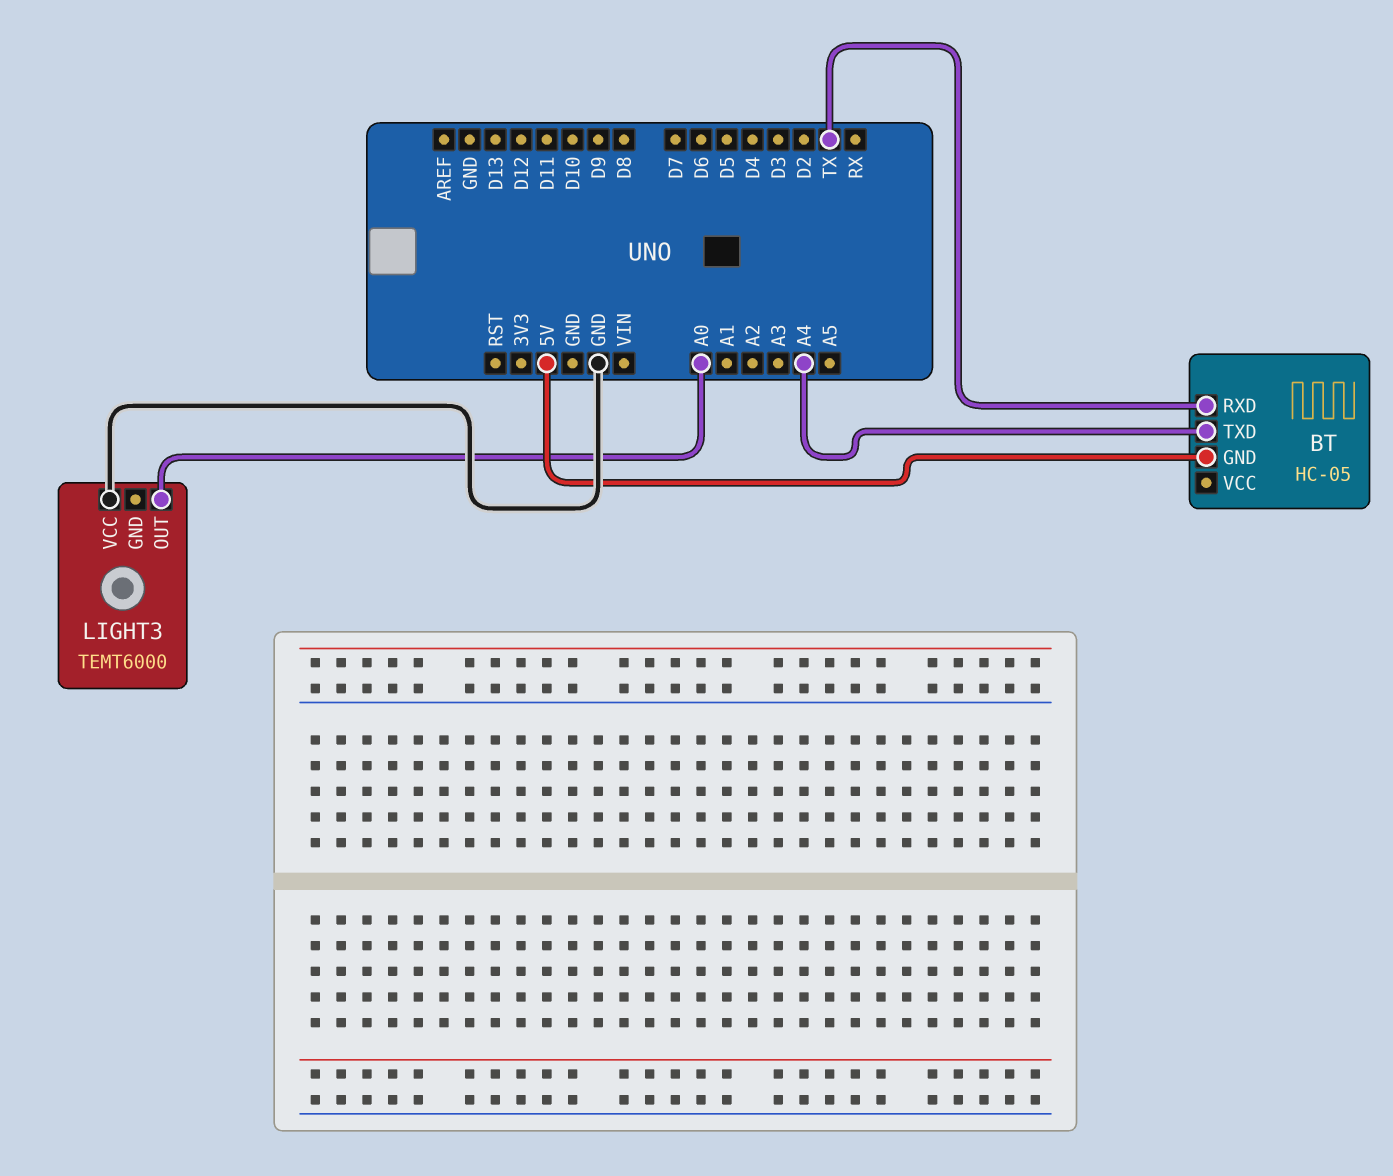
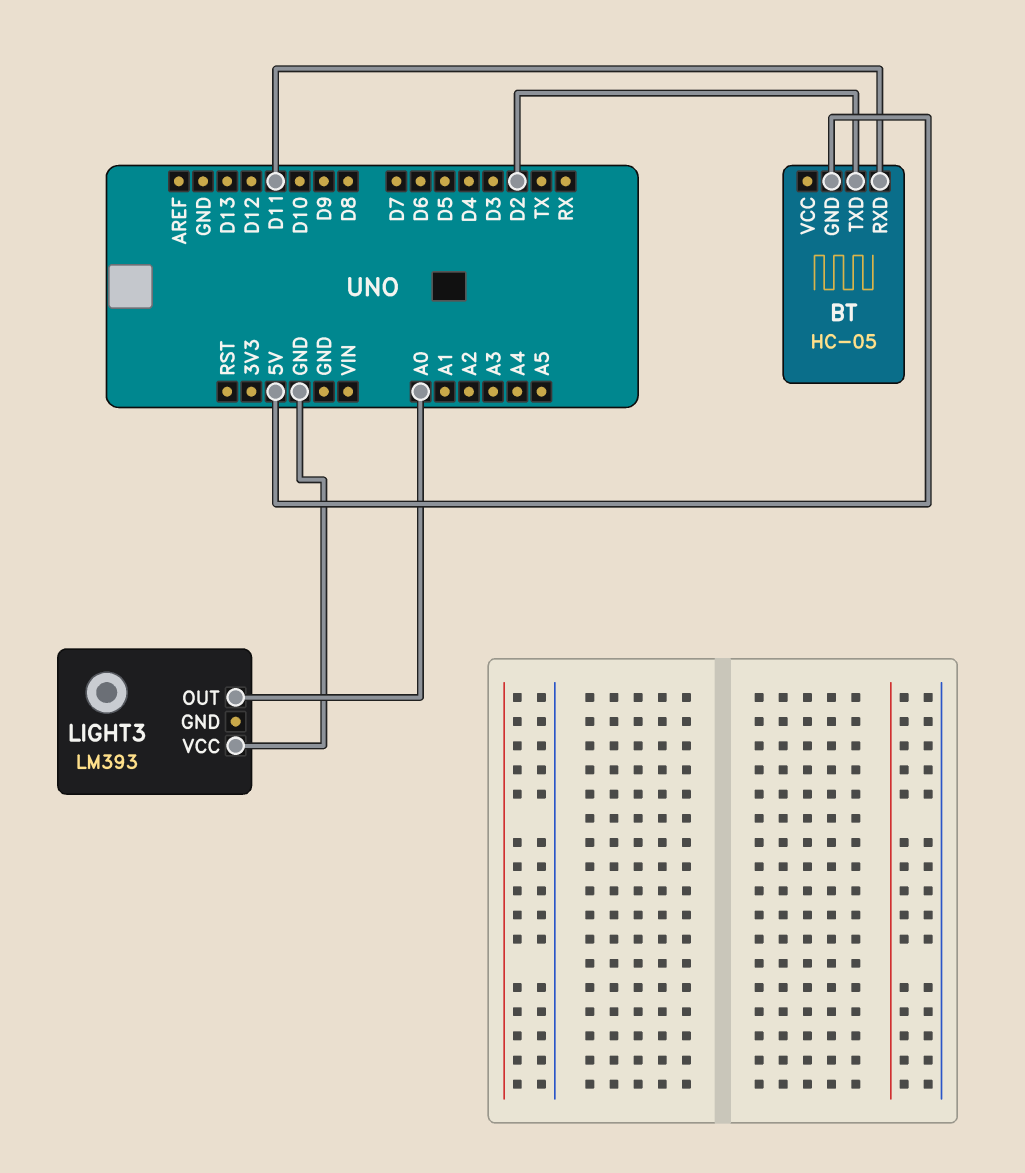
BT pin RXD: TX -> D11
BT pin TXD: A4 -> D2
LIGHT3: TEMT6000 -> LM393

